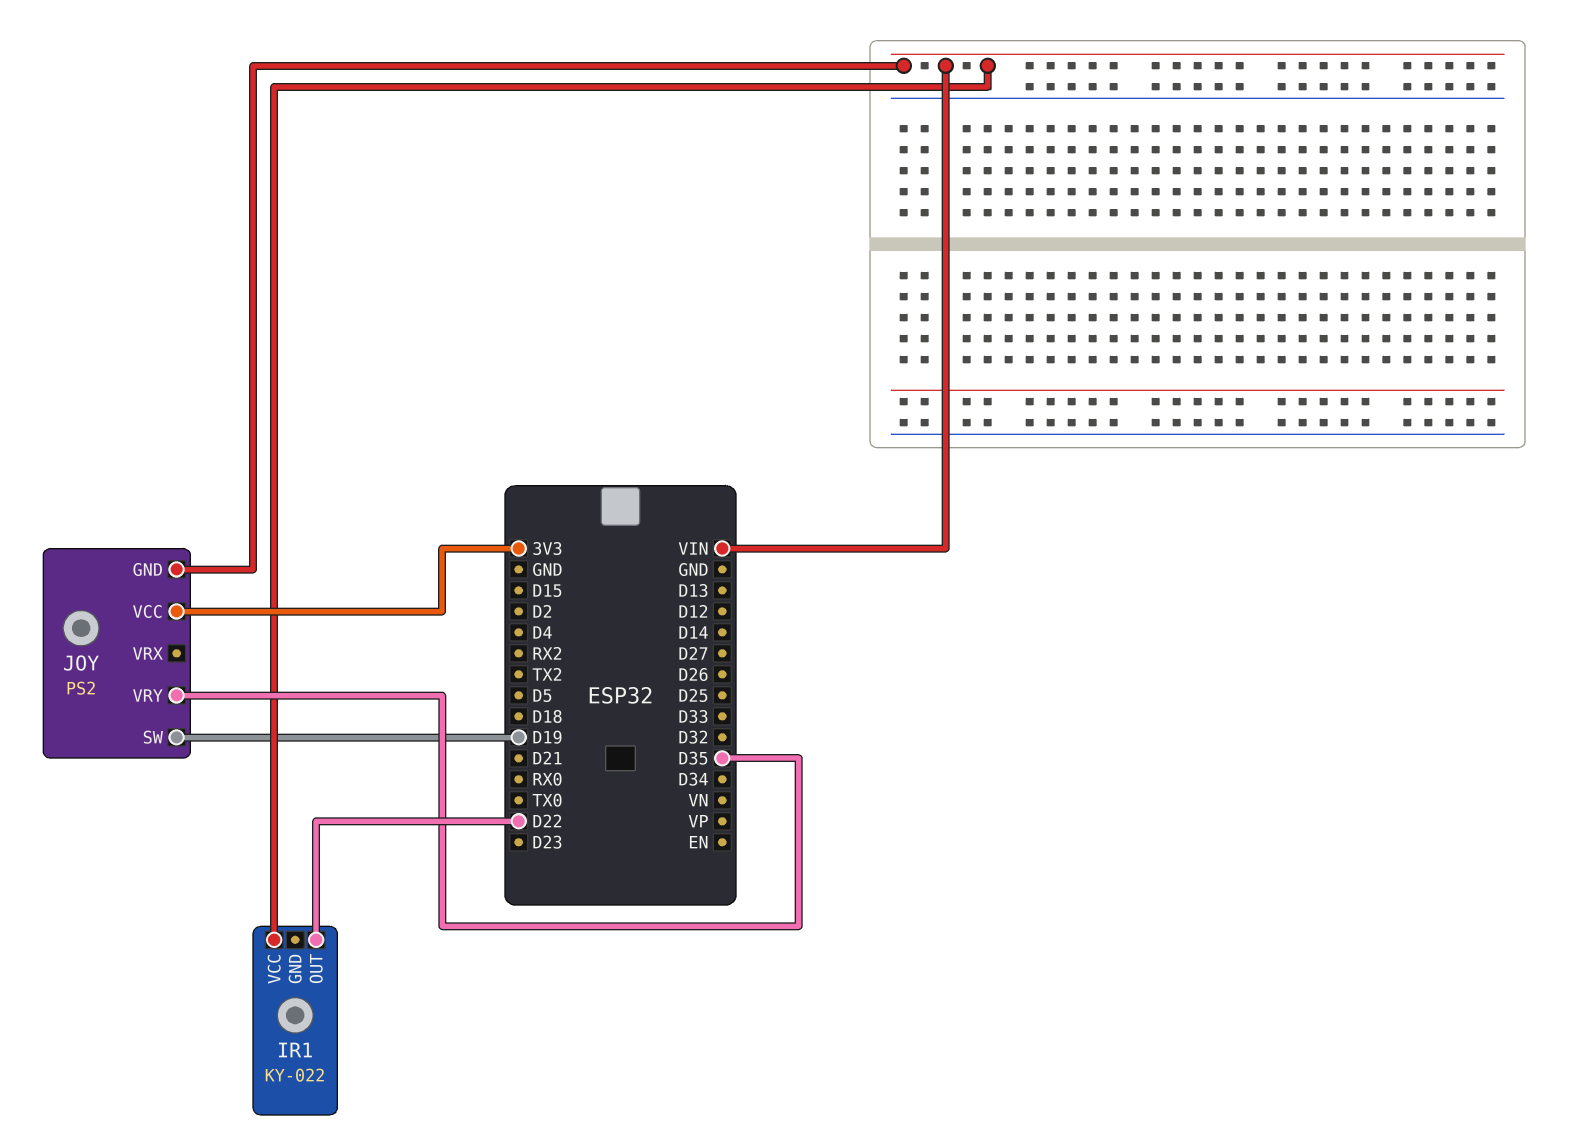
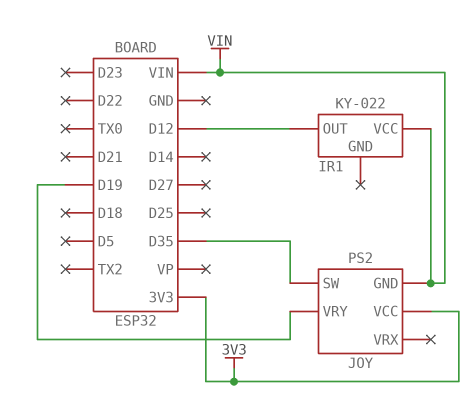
IR1 pin OUT: D22 -> D12
JOY pin SW: D19 -> D35
JOY pin VRY: D35 -> D19

